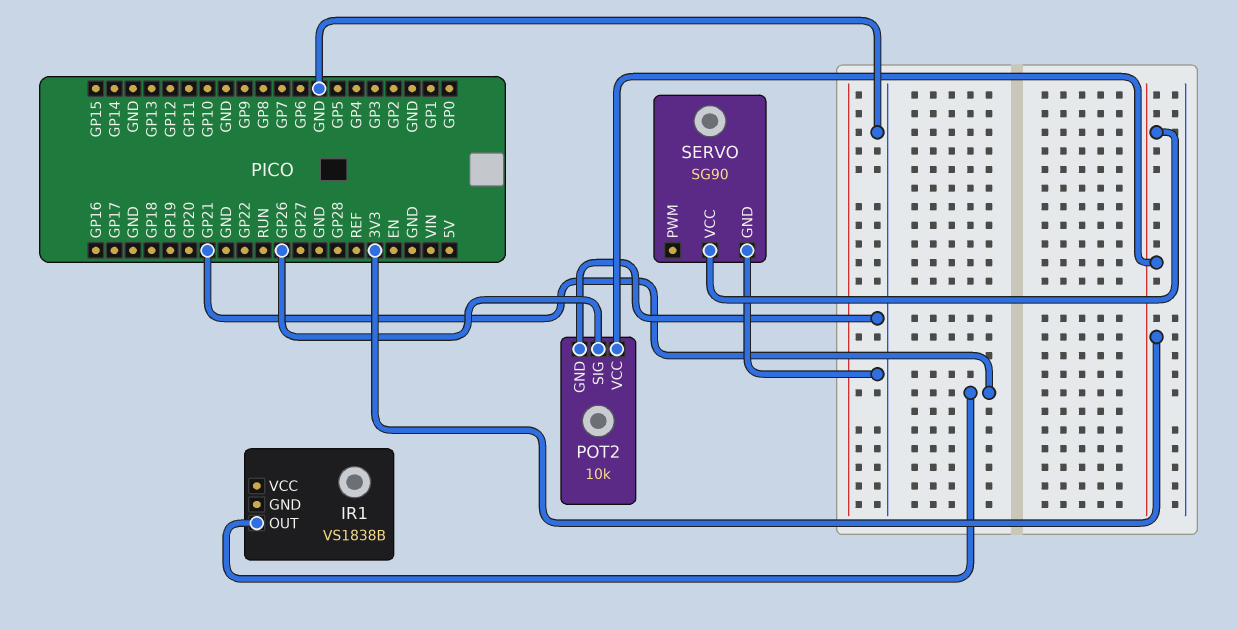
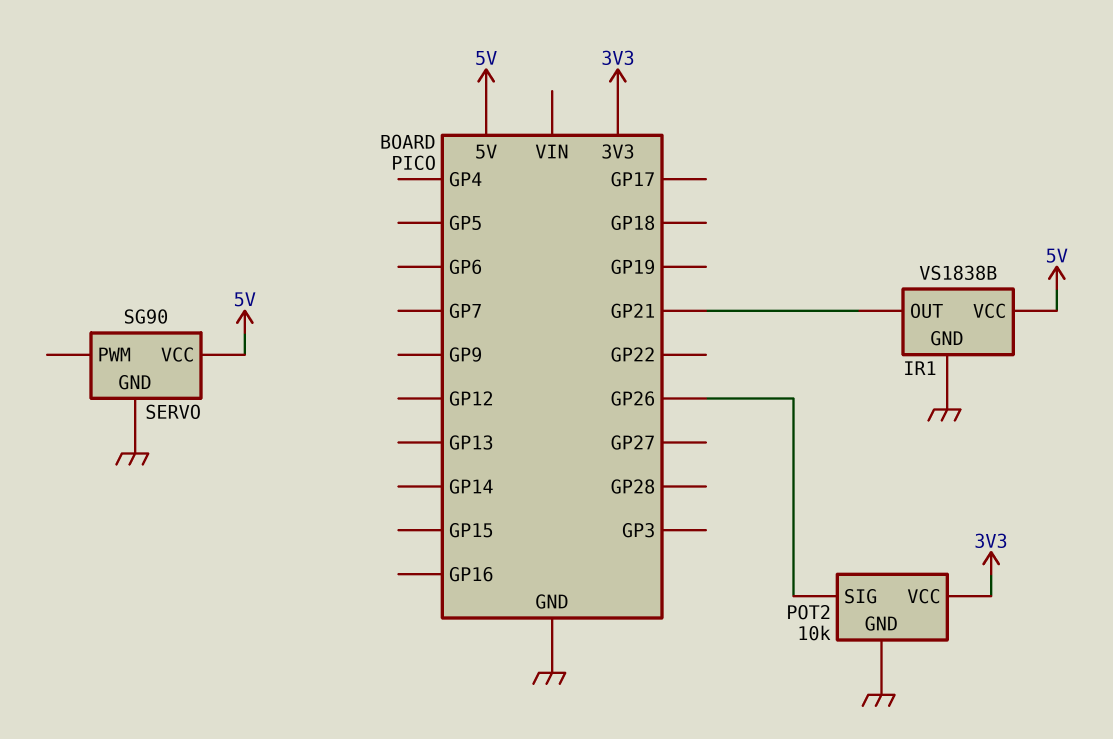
IR1 pin GND: none -> GND
IR1 pin VCC: none -> 5V
SERVO pin VCC: 3V3 -> 5V

